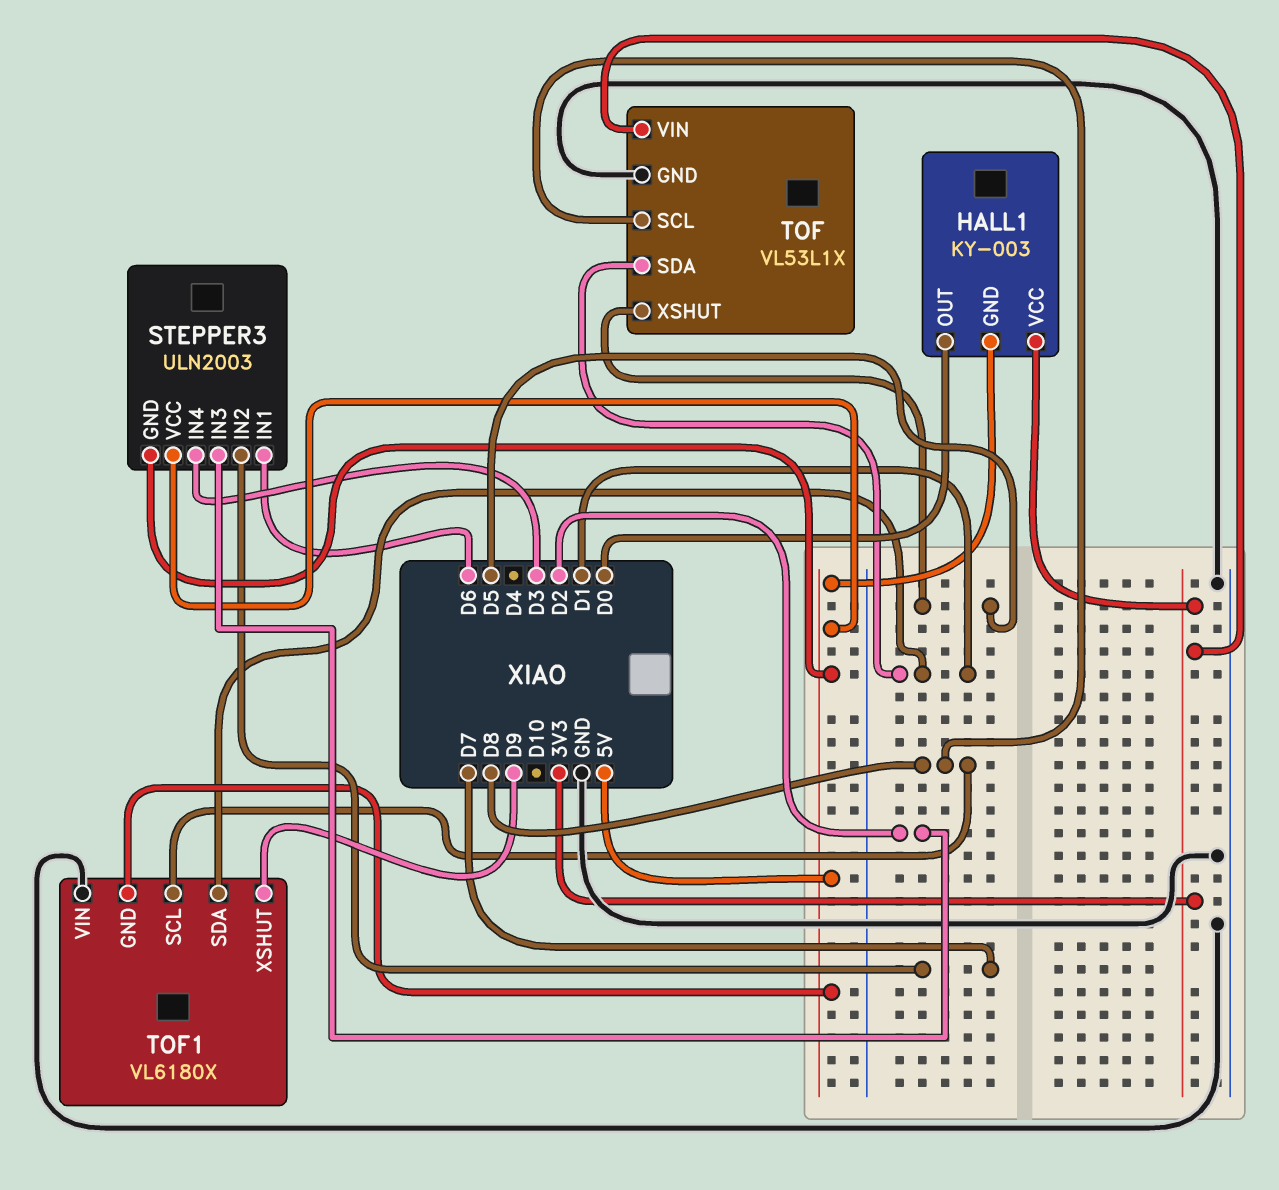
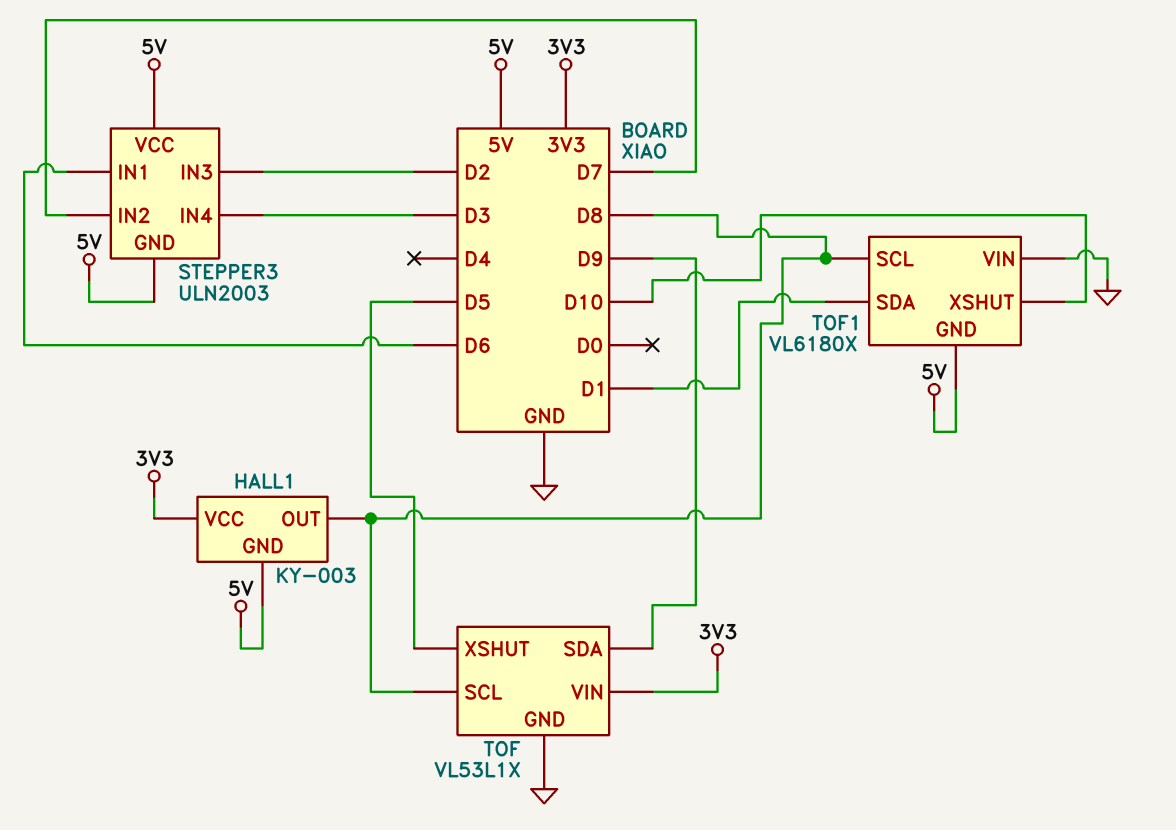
HALL1 pin OUT: D0 -> D8
TOF pin SDA: D1 -> D9
TOF1 pin XSHUT: D9 -> D10

